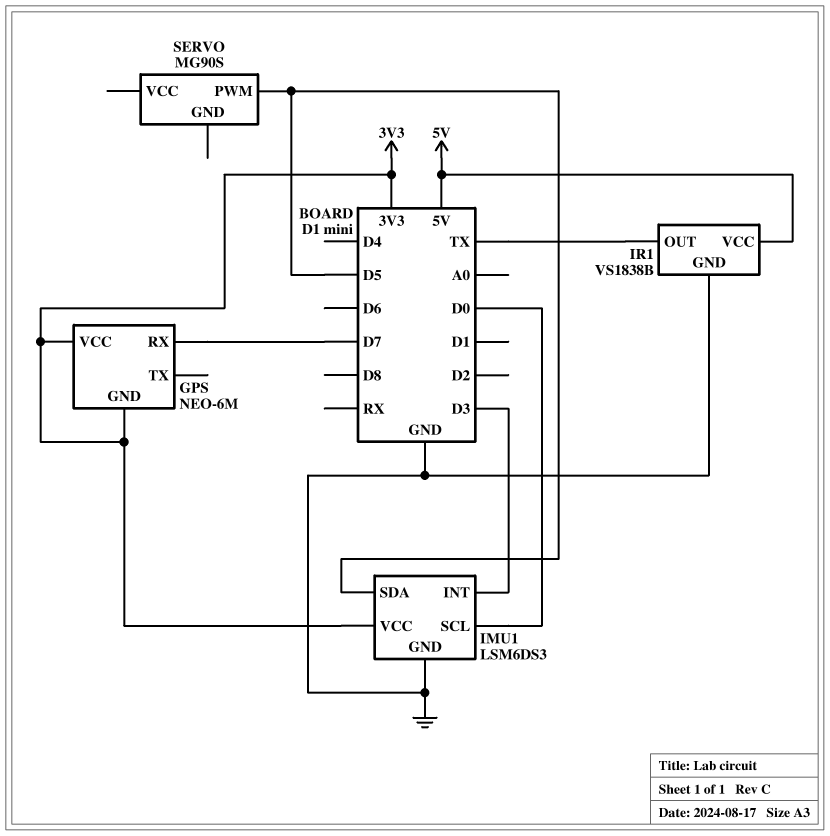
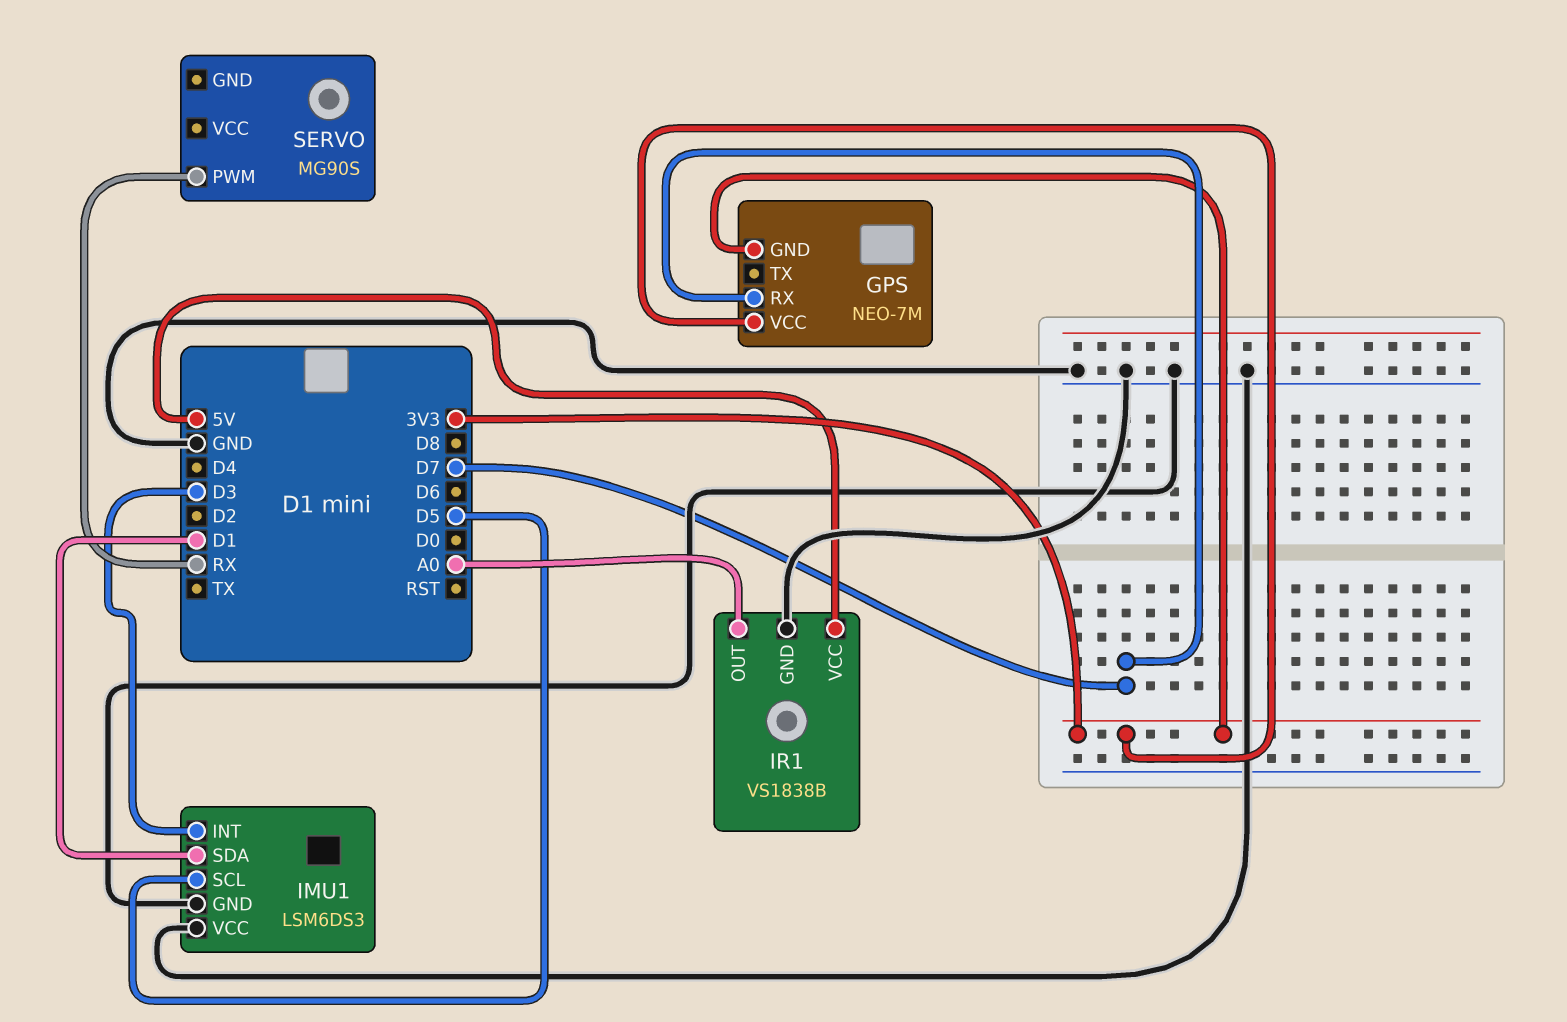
GPS: NEO-6M -> NEO-7M
IMU1 pin SCL: D0 -> D5
IMU1 pin SDA: D5 -> D1
IMU1 pin VCC: 3V3 -> GND
IR1 pin OUT: TX -> A0
SERVO pin PWM: D5 -> RX

